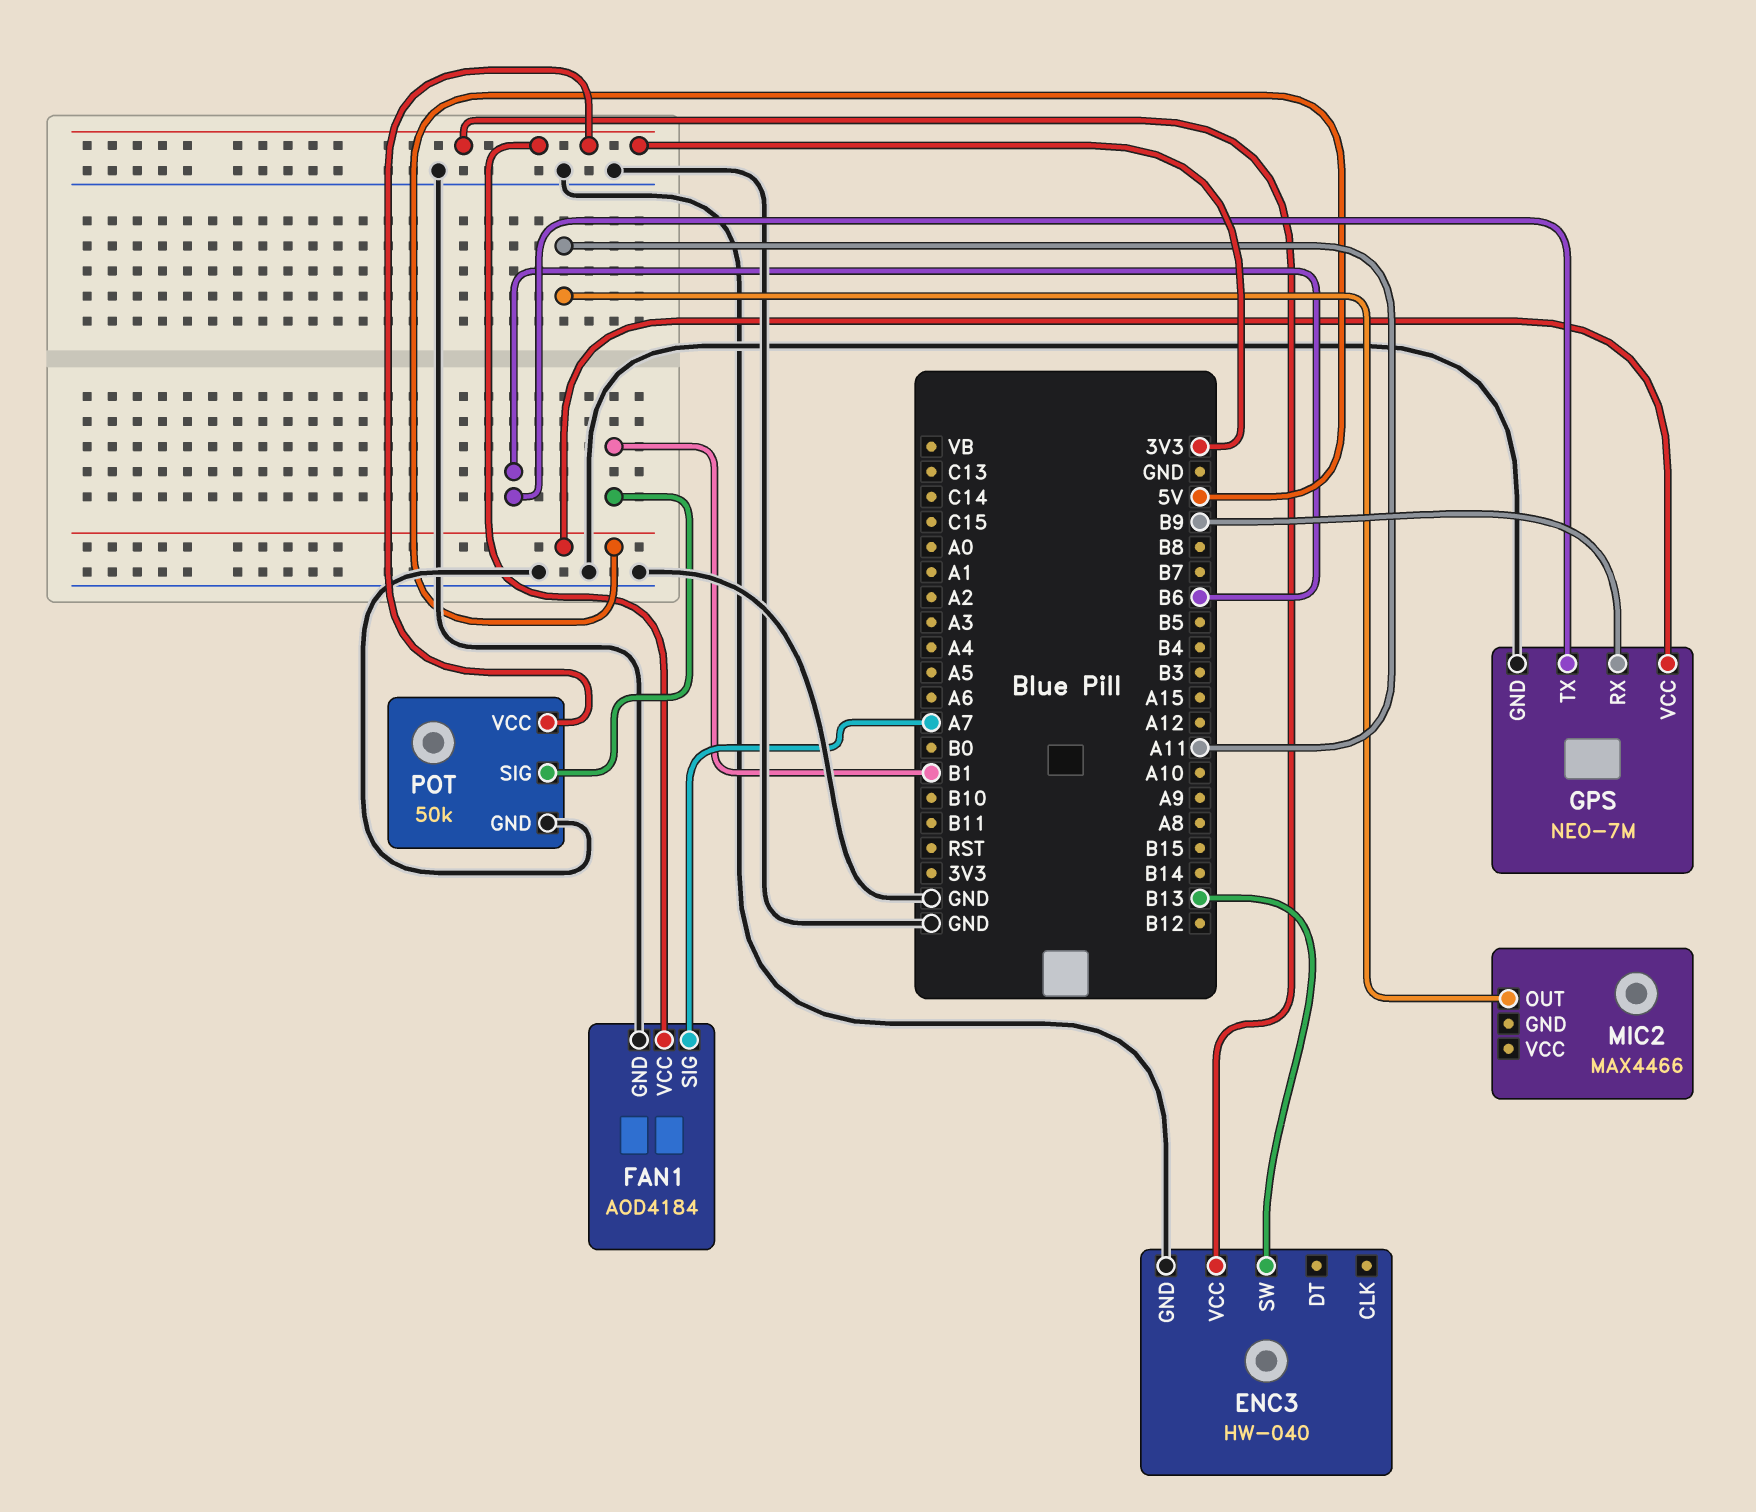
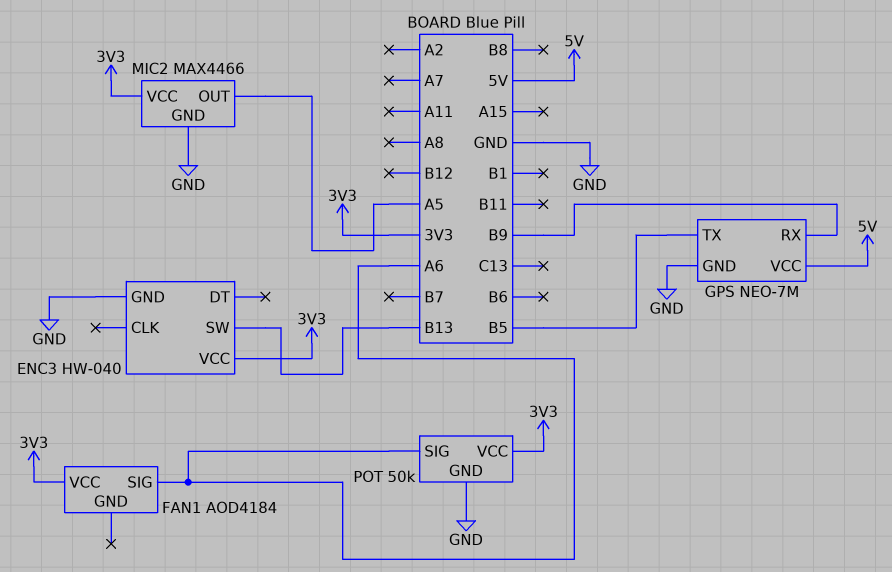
FAN1 pin GND: GND -> none
FAN1 pin SIG: A7 -> A6
GPS pin TX: B6 -> B5
MIC2 pin GND: none -> GND
MIC2 pin OUT: A11 -> A5
MIC2 pin VCC: none -> 3V3
POT pin SIG: B1 -> A6

